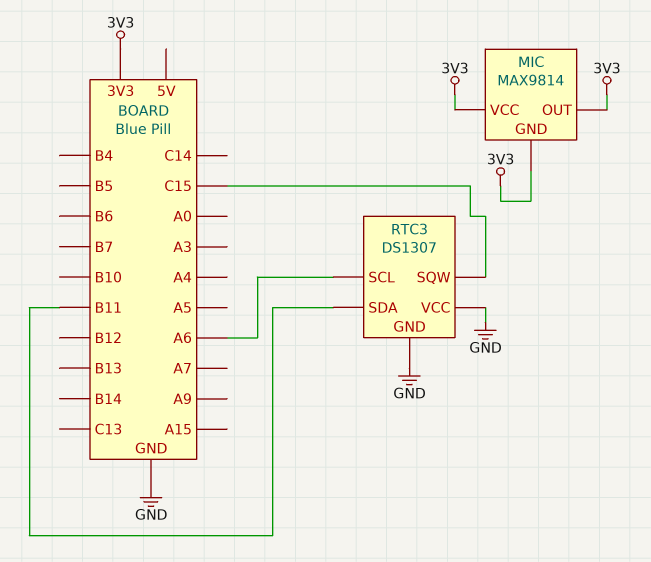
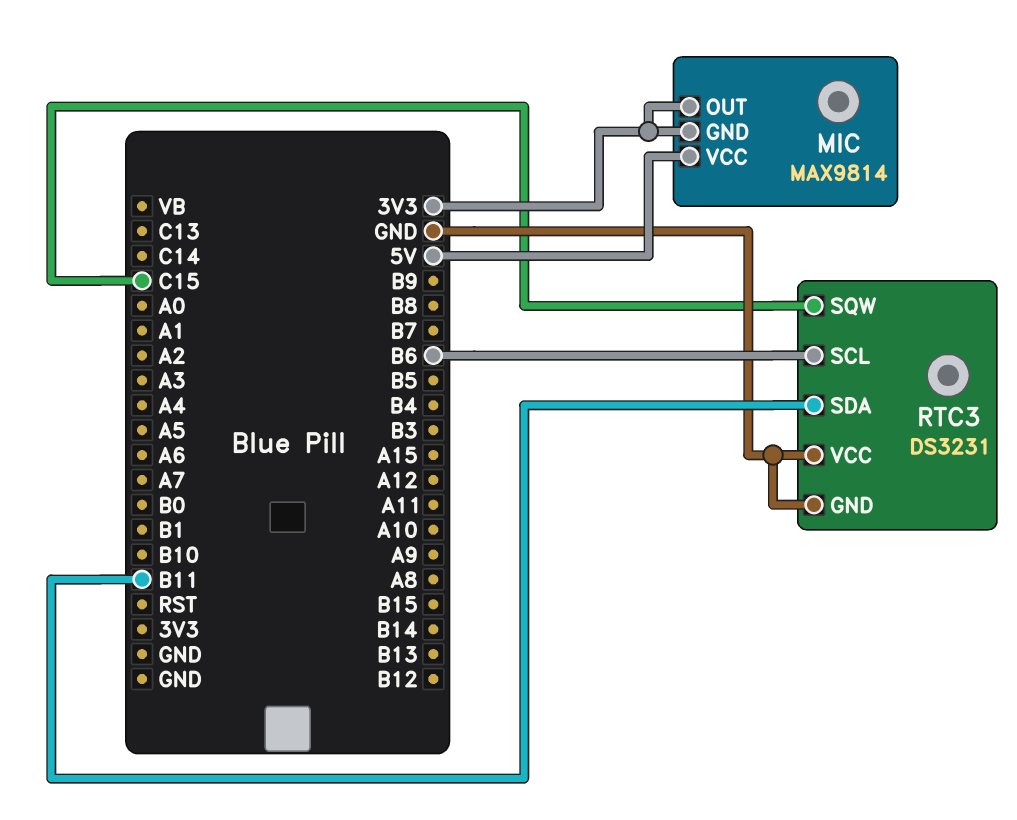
MIC pin VCC: 3V3 -> 5V
RTC3: DS1307 -> DS3231
RTC3 pin SCL: A6 -> B6

